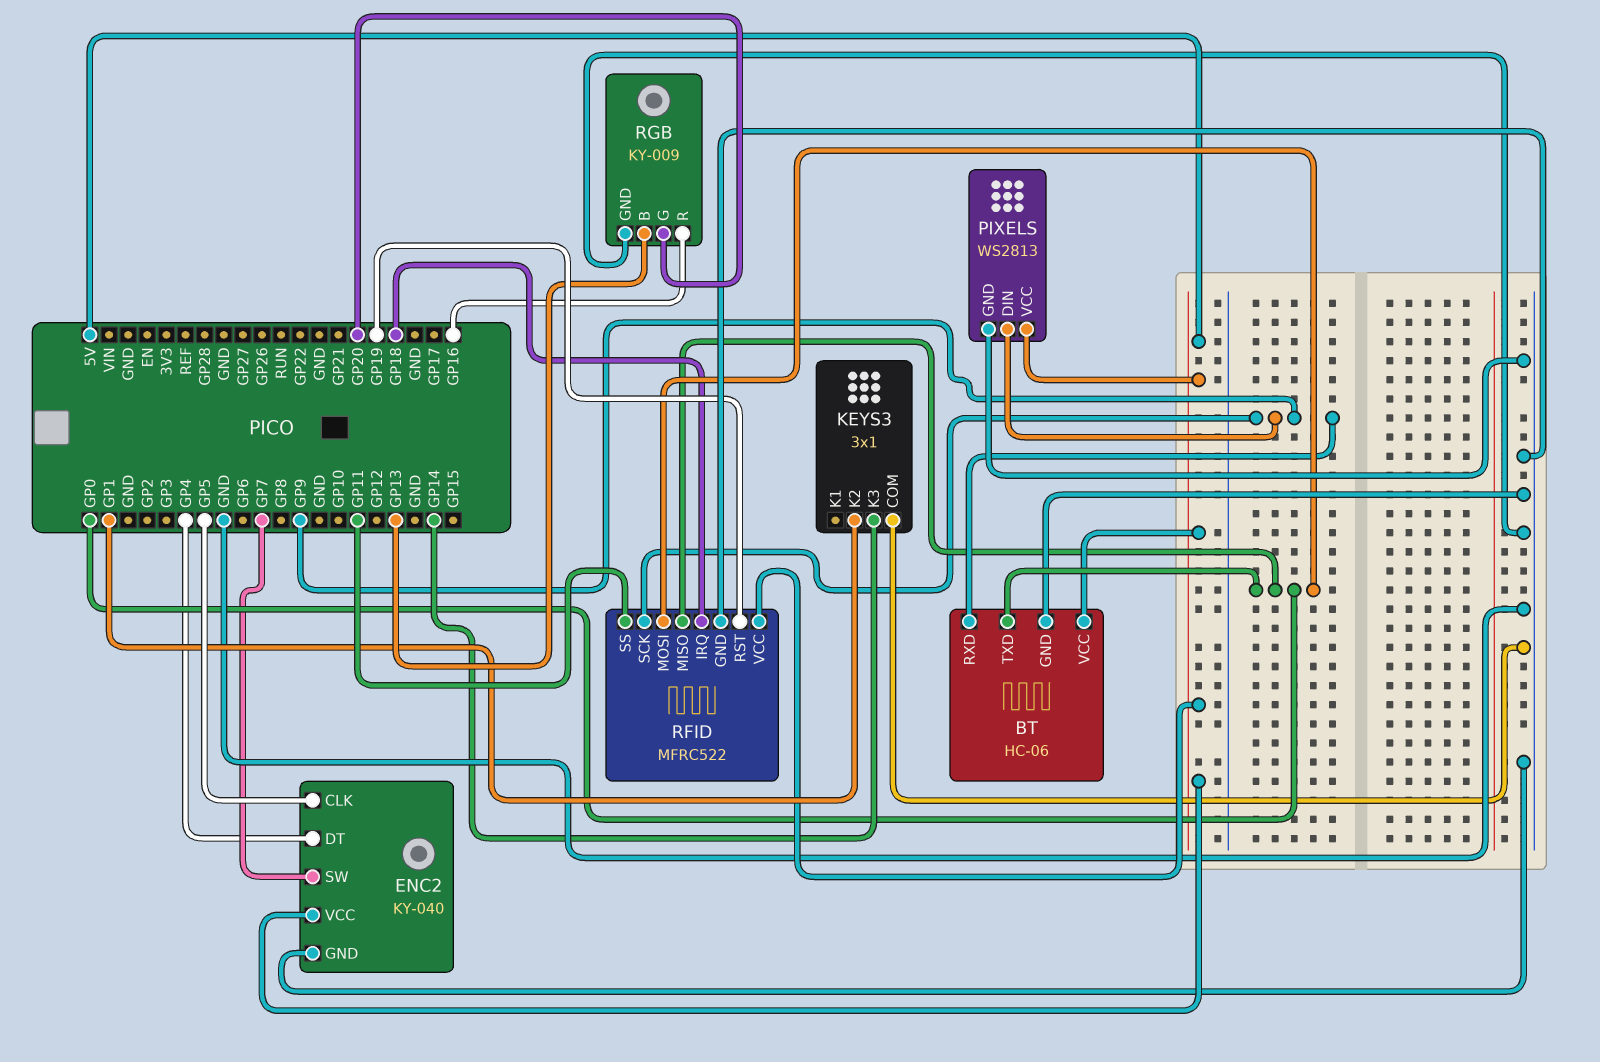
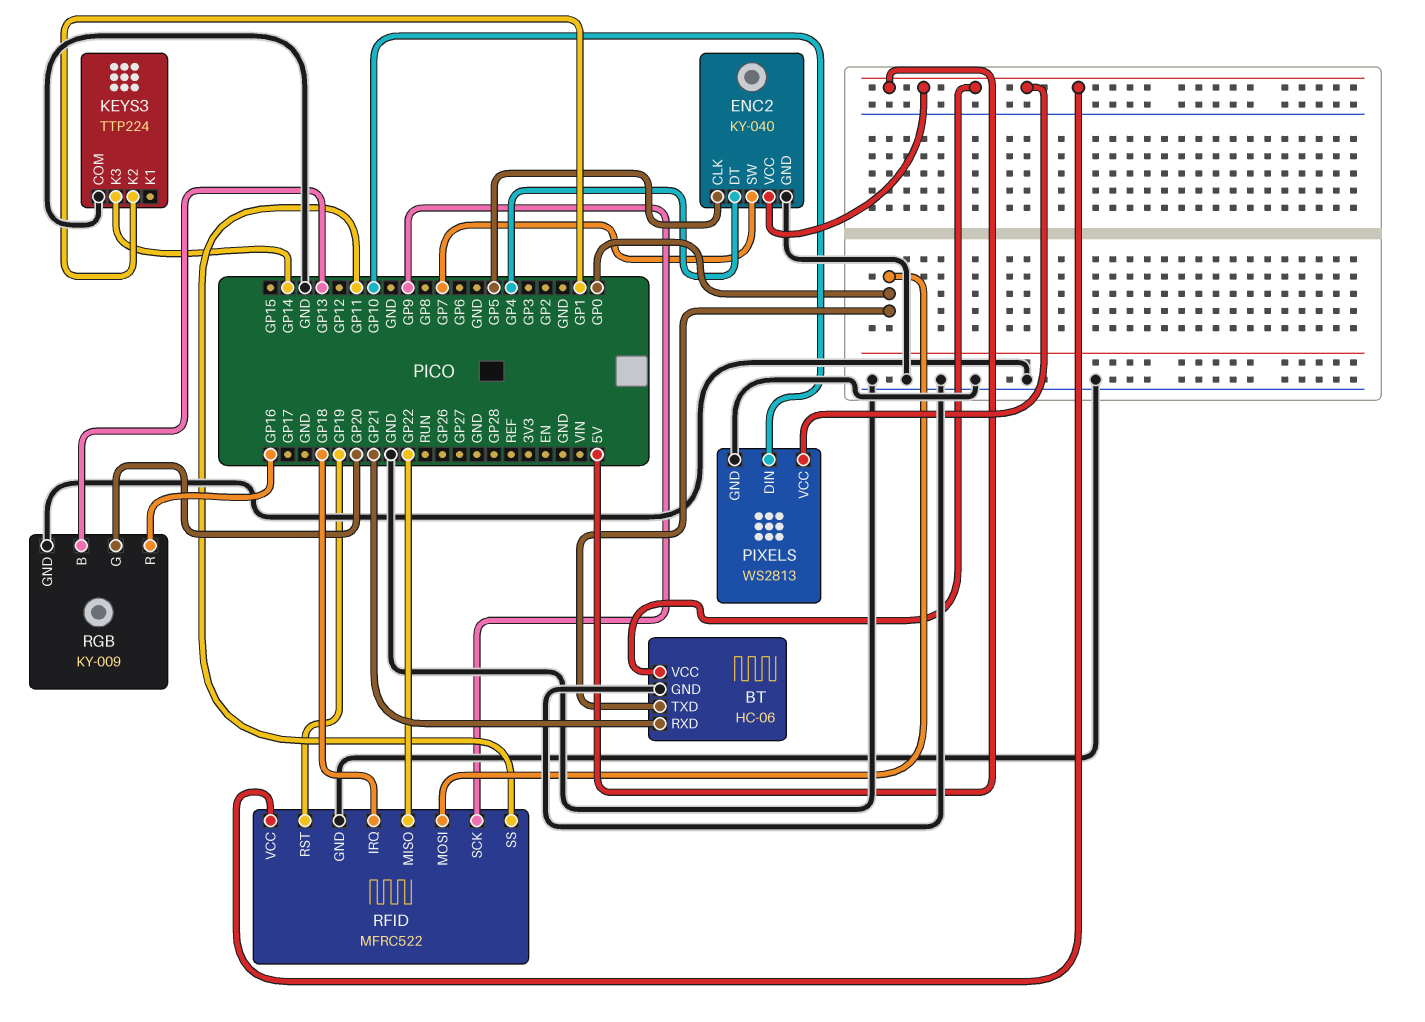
BT pin RXD: GP9 -> GP21
KEYS3: 3x1 -> TTP224
PIXELS pin DIN: GP9 -> GP10
RFID pin MISO: GP0 -> GP22

